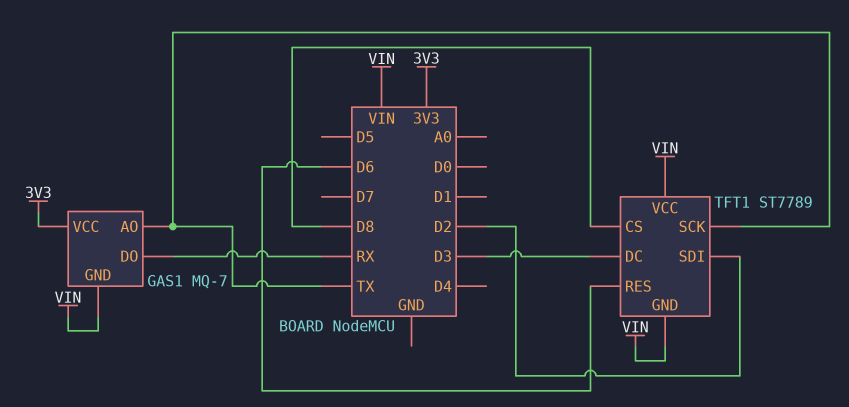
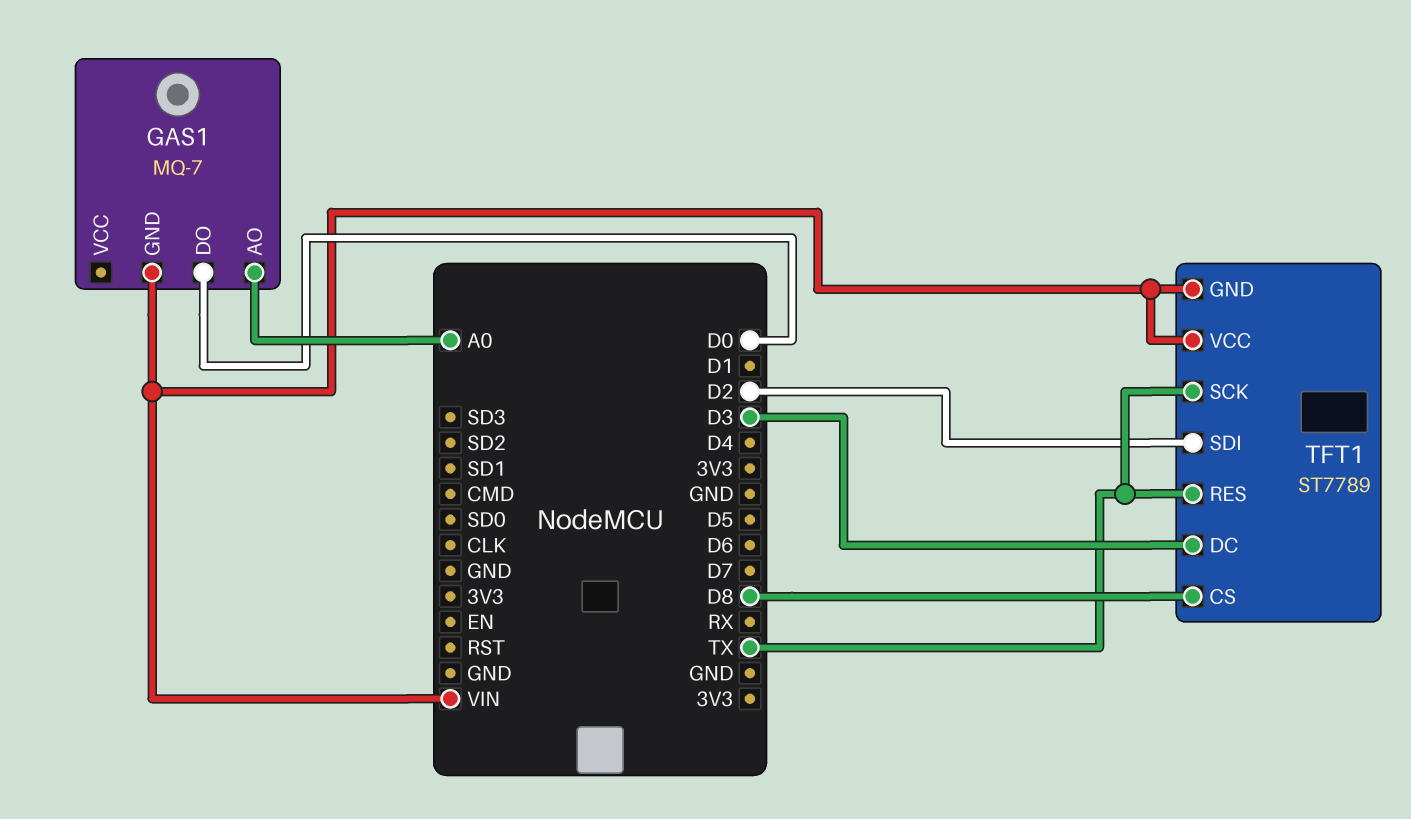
GAS1 pin AO: TX -> A0
GAS1 pin DO: RX -> D0
GAS1 pin VCC: 3V3 -> none
TFT1 pin RES: D6 -> TX

